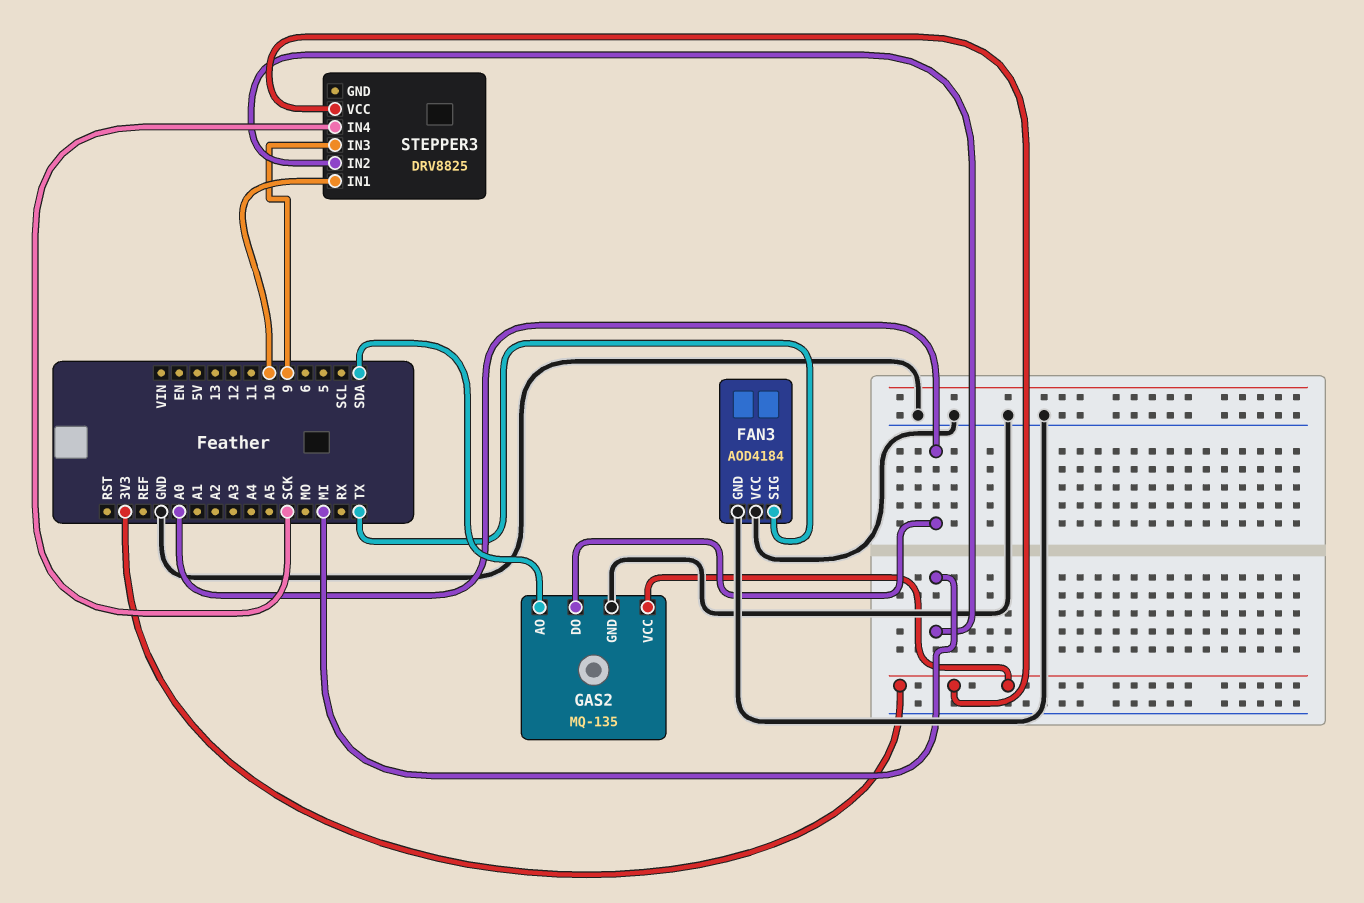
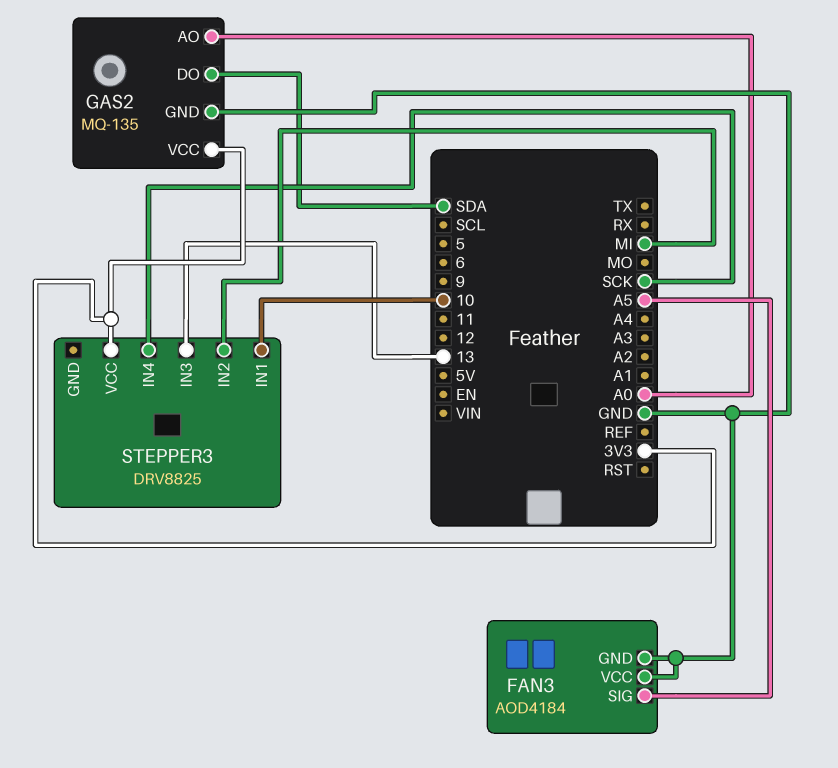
FAN3 pin SIG: TX -> A5
GAS2 pin AO: SDA -> A0
GAS2 pin DO: A0 -> SDA
STEPPER3 pin IN3: 9 -> 13

